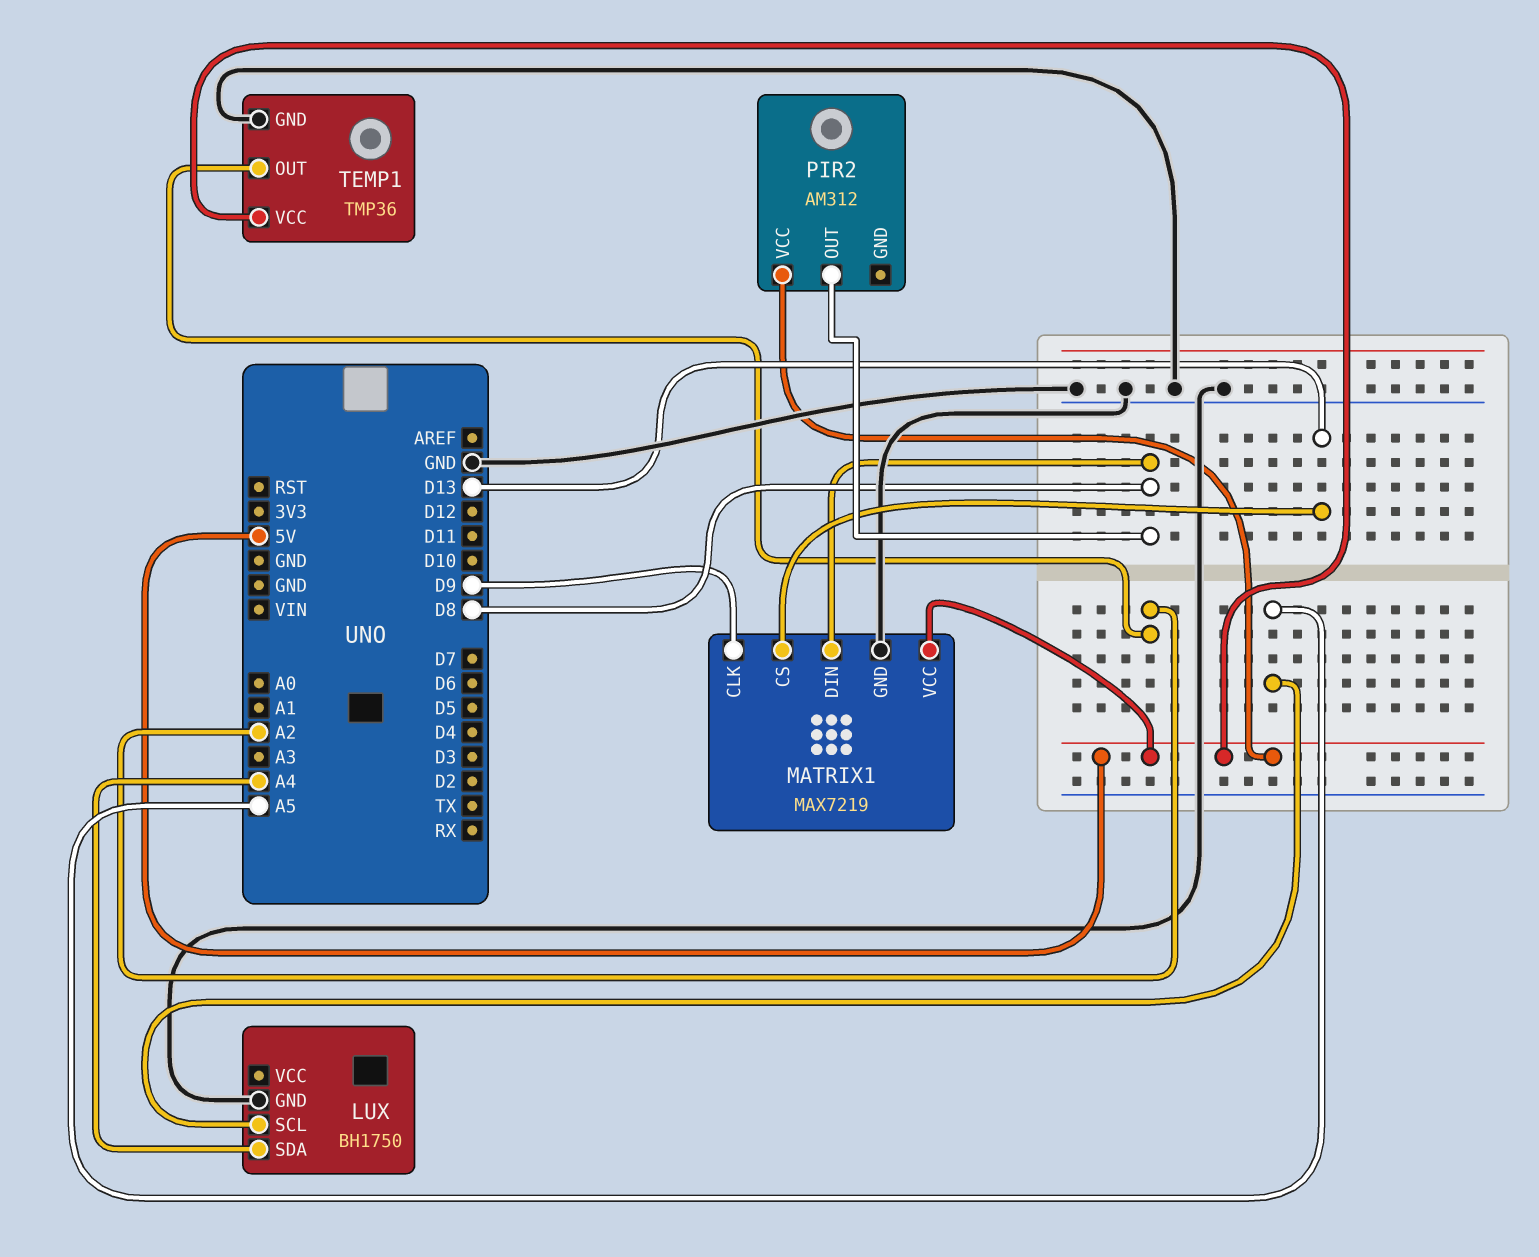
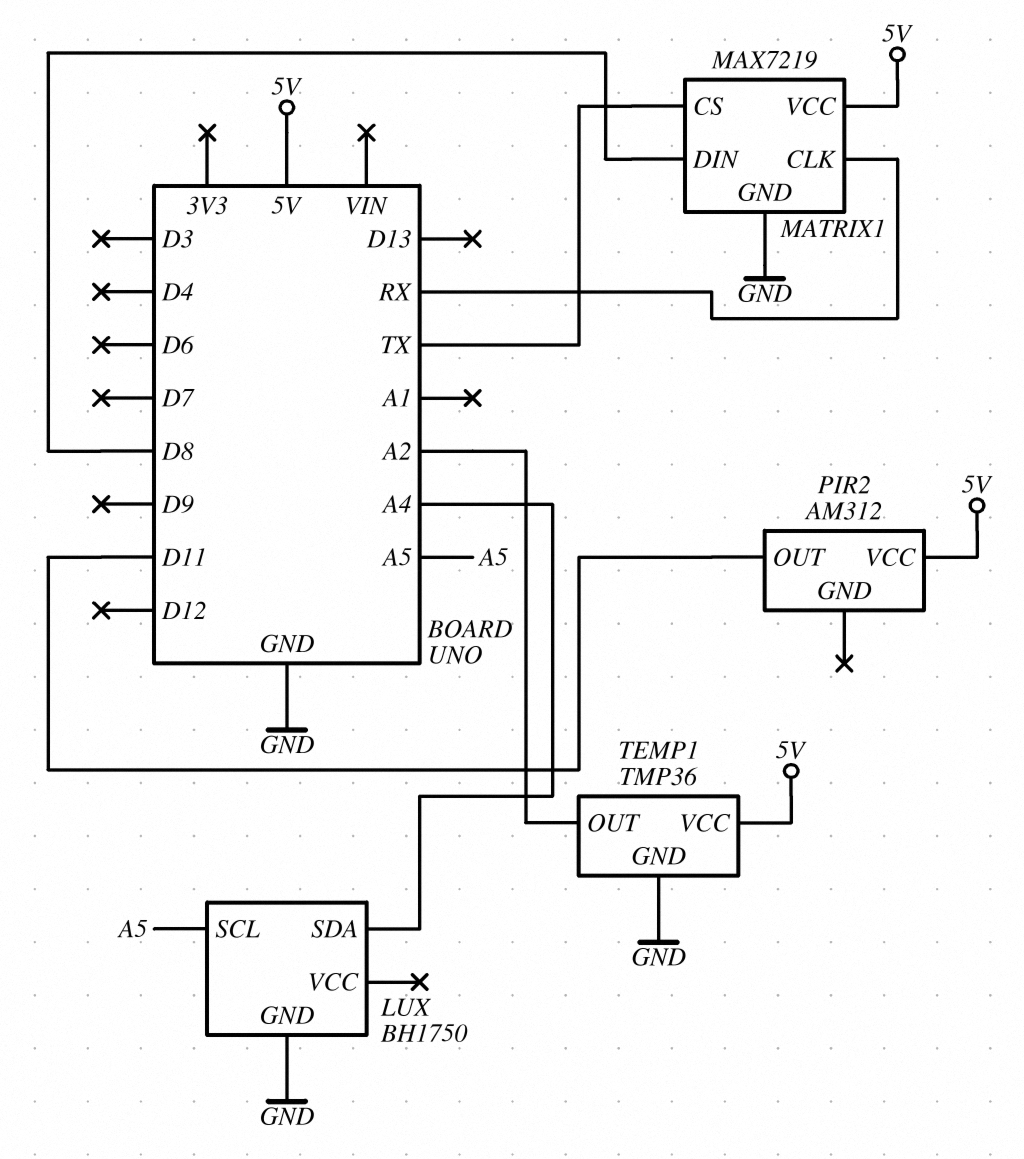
MATRIX1 pin CLK: D9 -> RX
MATRIX1 pin CS: D13 -> TX
PIR2 pin OUT: D8 -> D11

